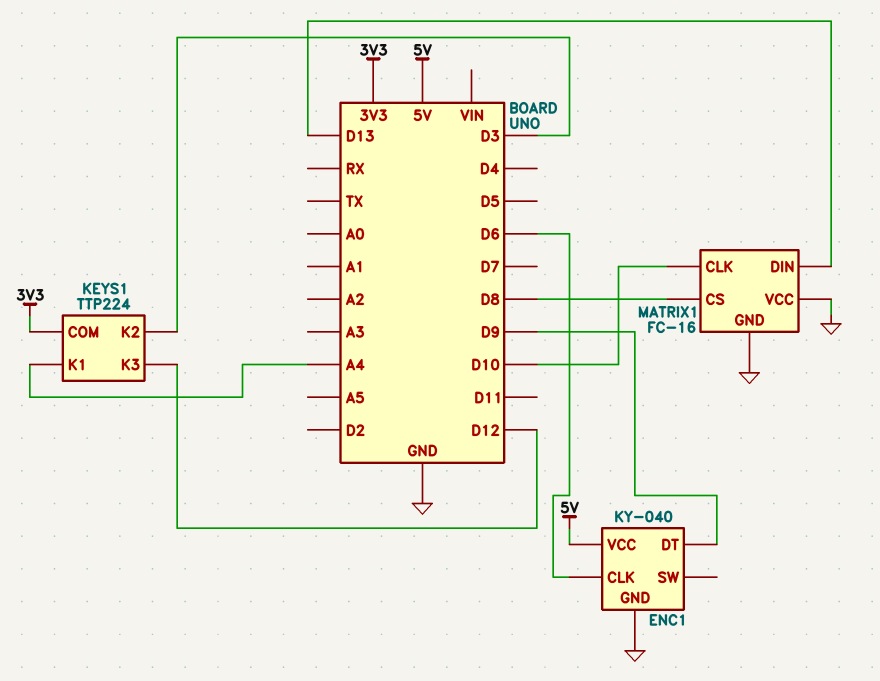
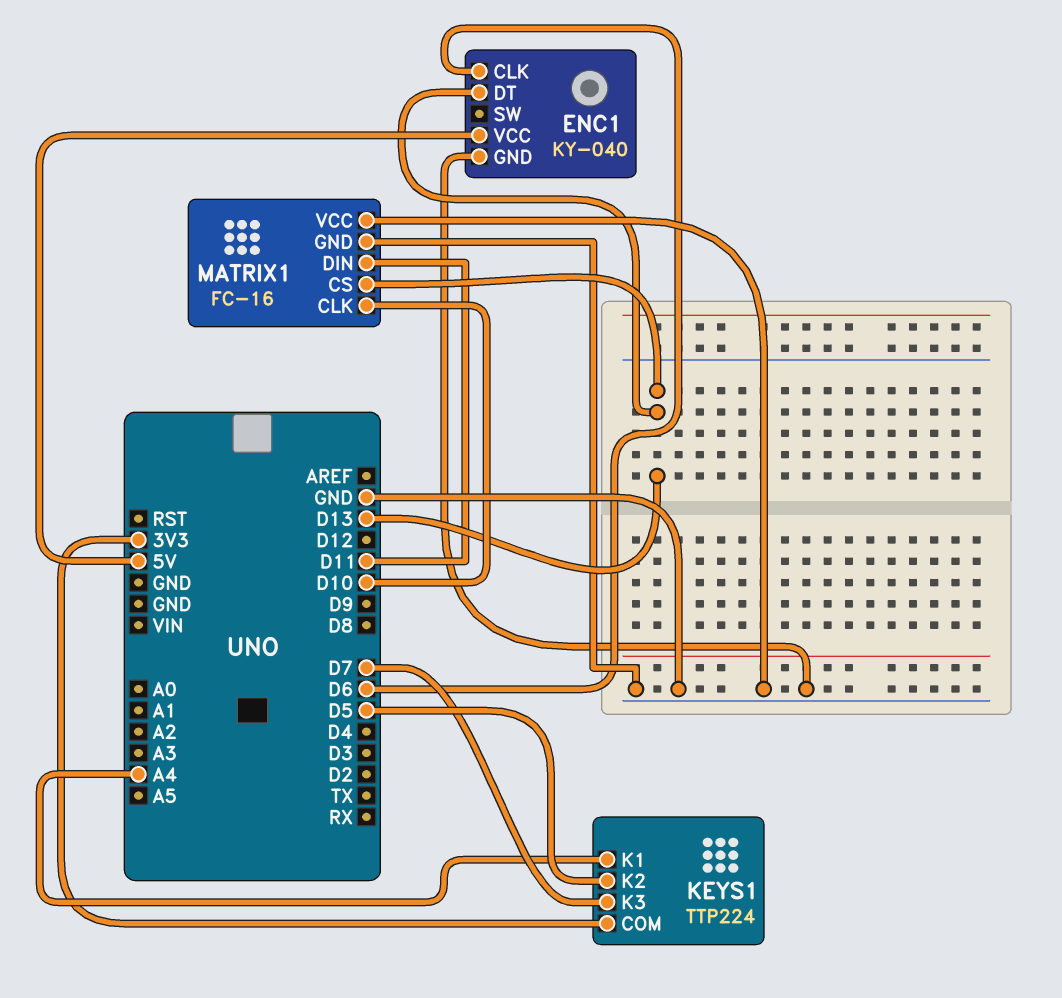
ENC1 pin DT: D9 -> D13
KEYS1 pin K2: D3 -> D5
KEYS1 pin K3: D12 -> D7
MATRIX1 pin CS: D8 -> D13
MATRIX1 pin DIN: D13 -> D11

